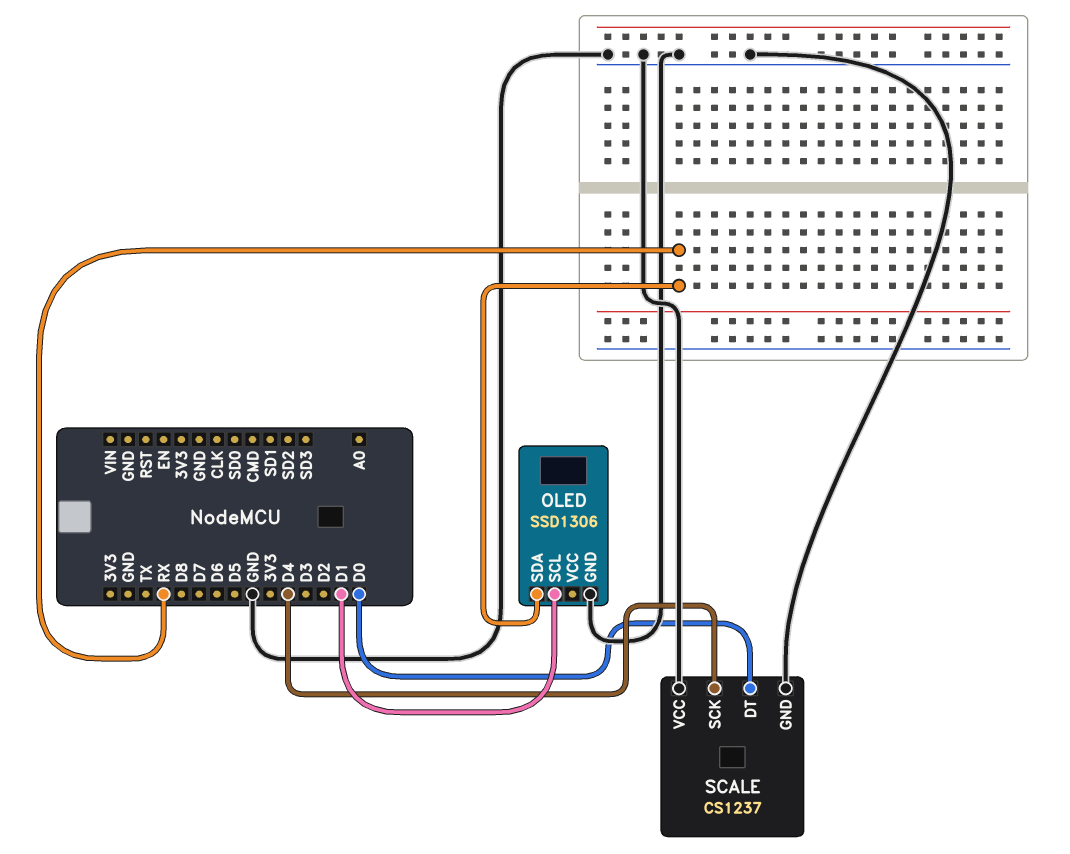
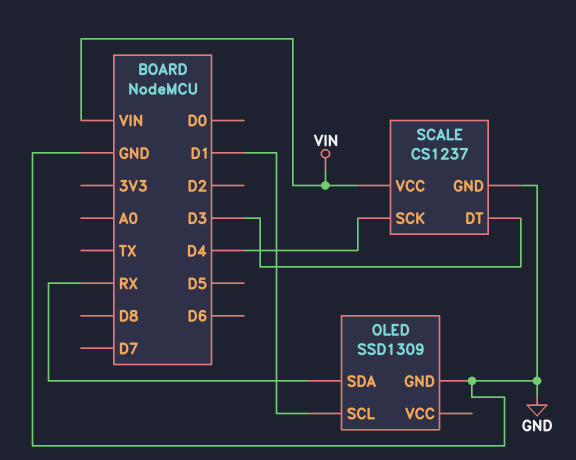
OLED: SSD1306 -> SSD1309
SCALE pin DT: D0 -> D3
SCALE pin VCC: GND -> VIN

